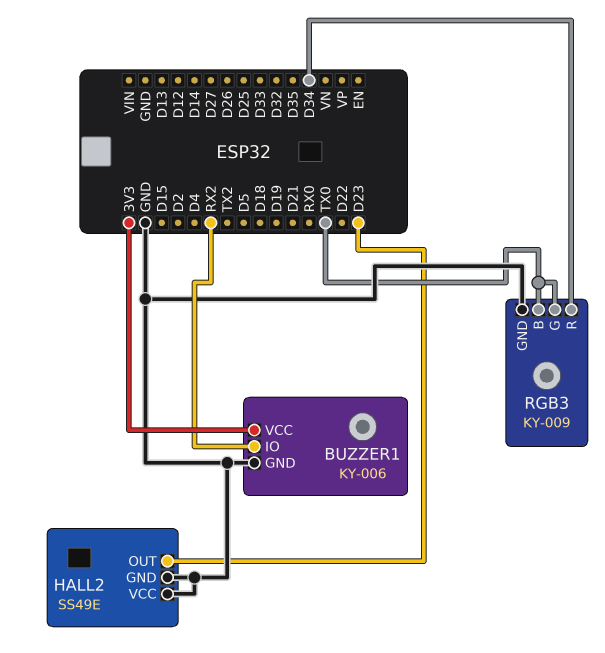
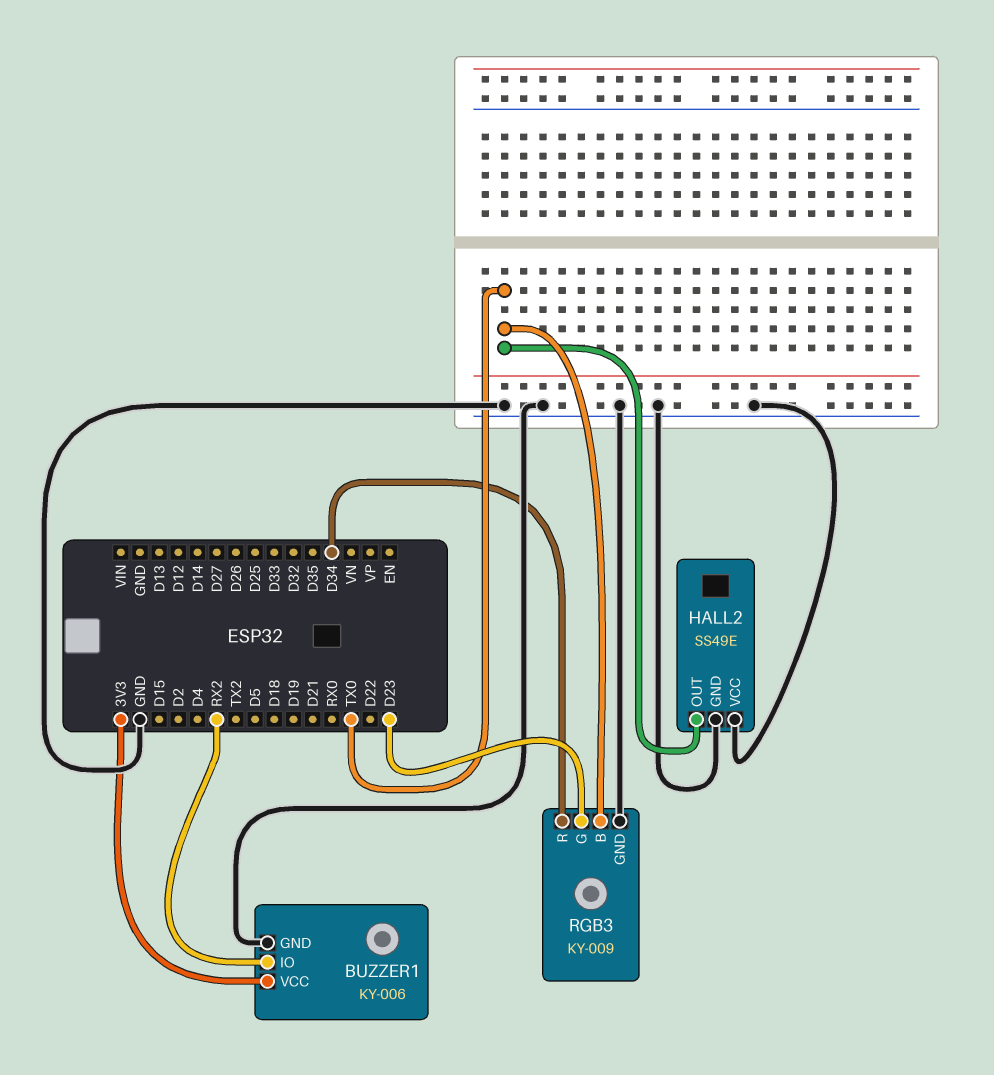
HALL2 pin OUT: D23 -> TX0
RGB3 pin G: TX0 -> D23

